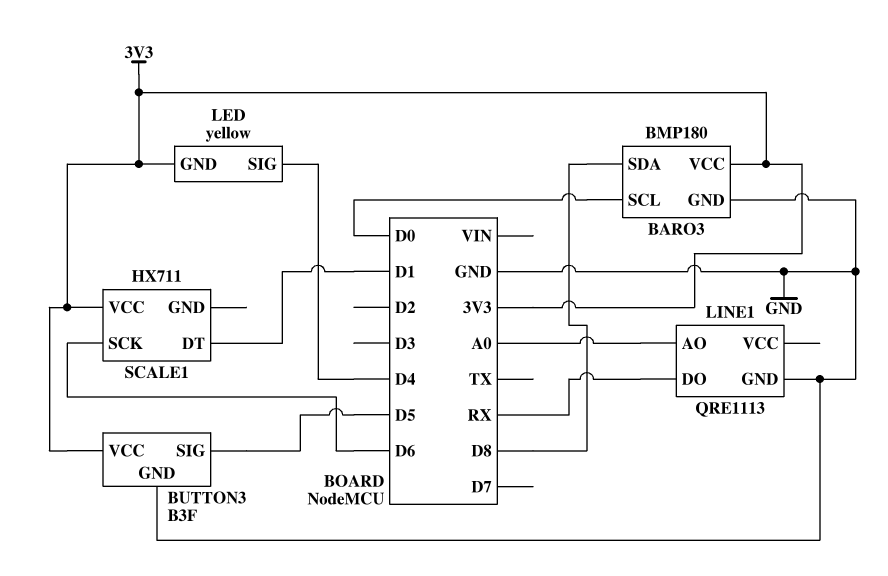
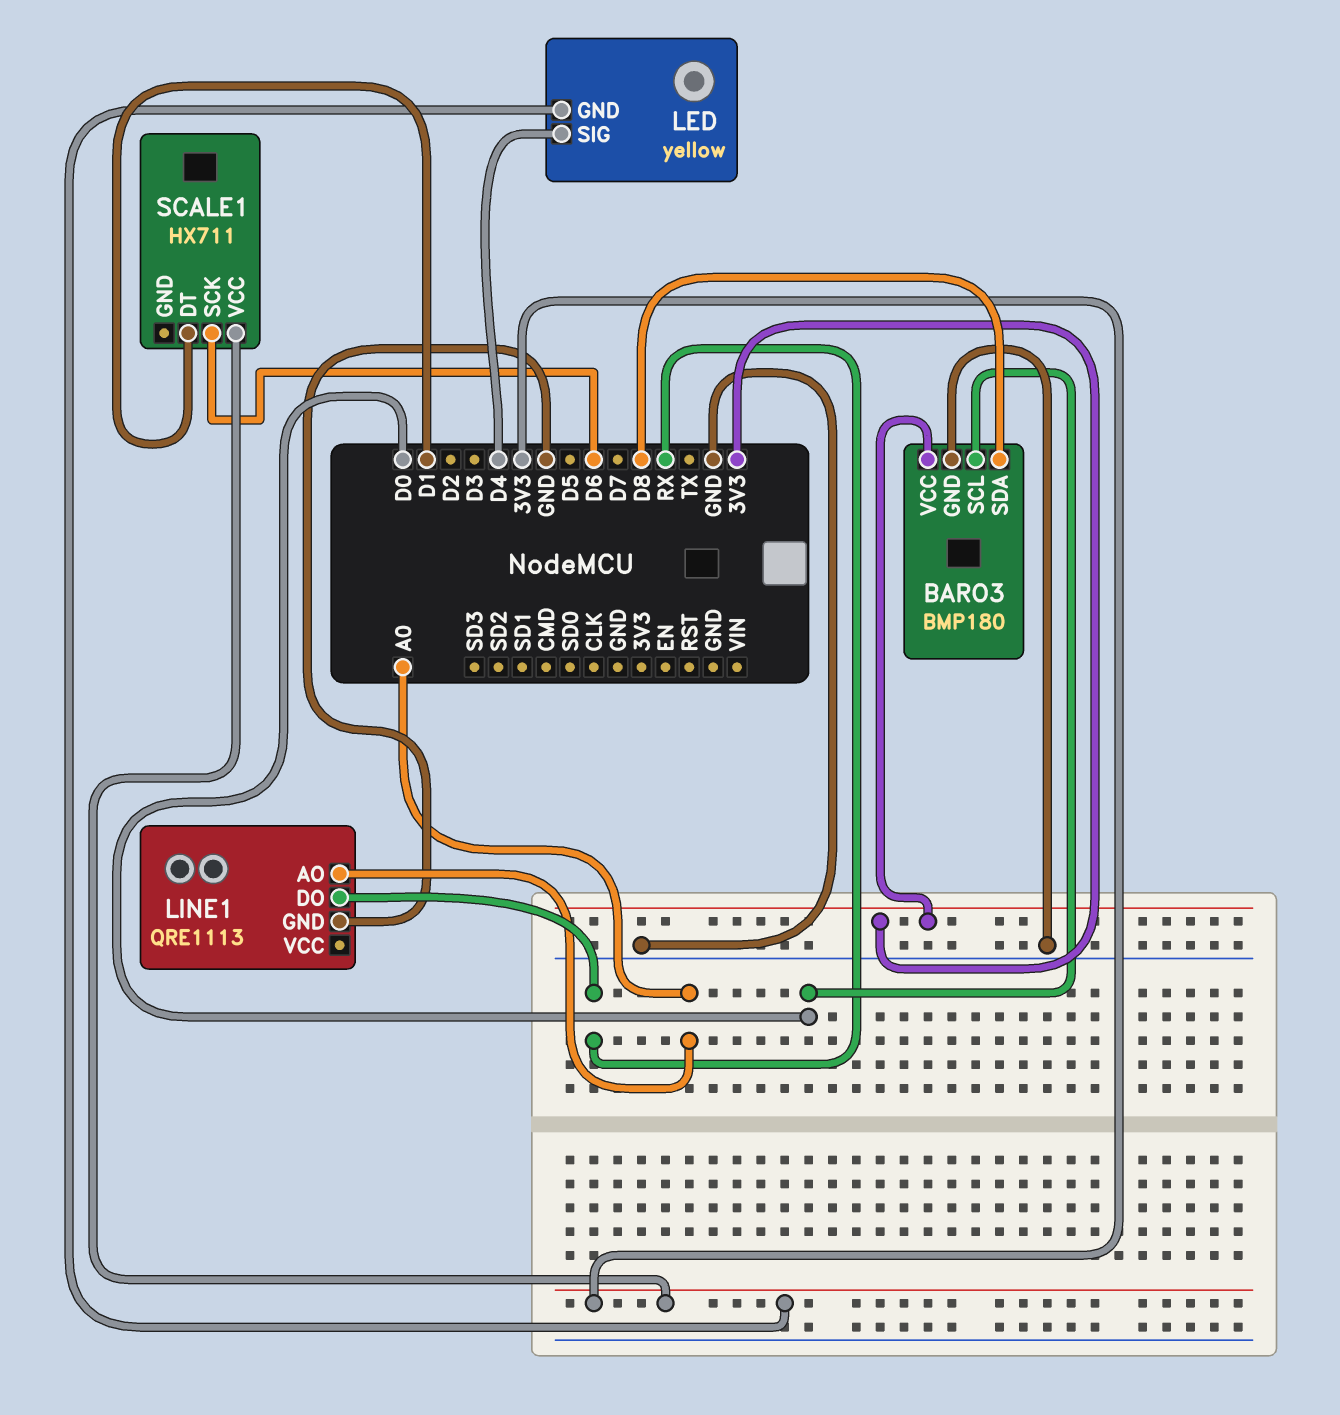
BUTTON3: B3F -> none
BUTTON3 pin GND: GND -> none
BUTTON3 pin SIG: D5 -> none
BUTTON3 pin VCC: 3V3 -> none

